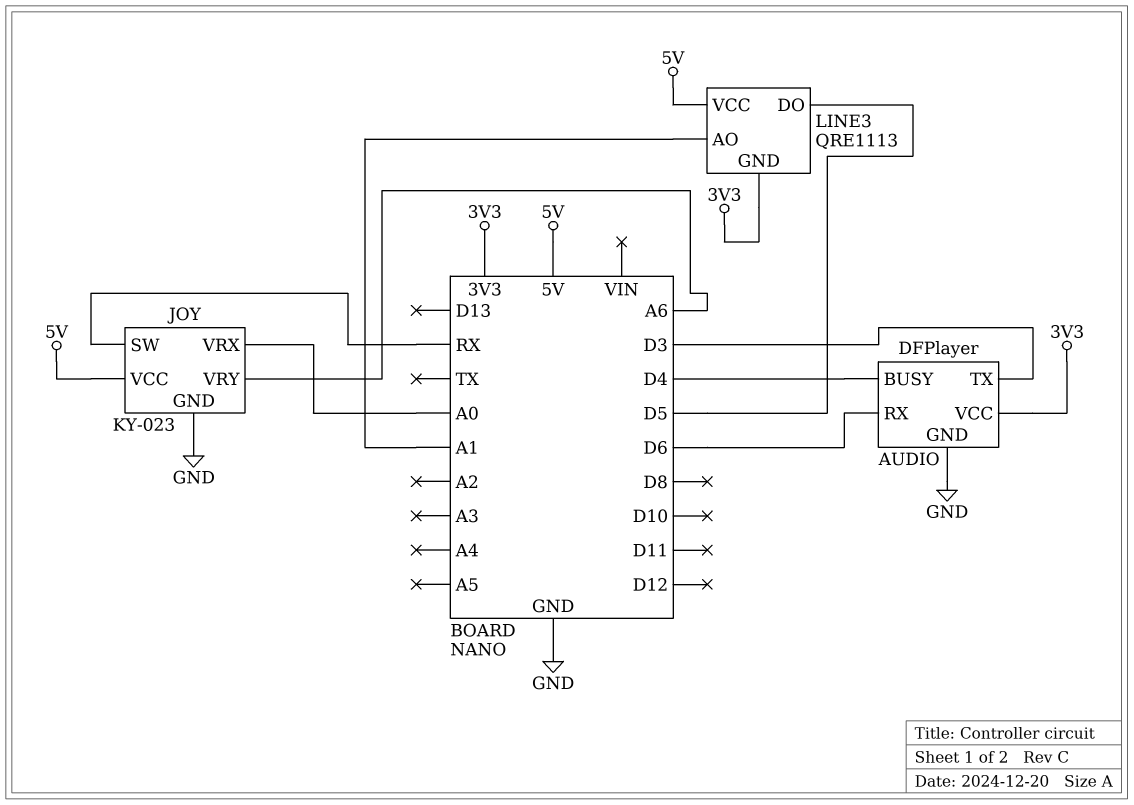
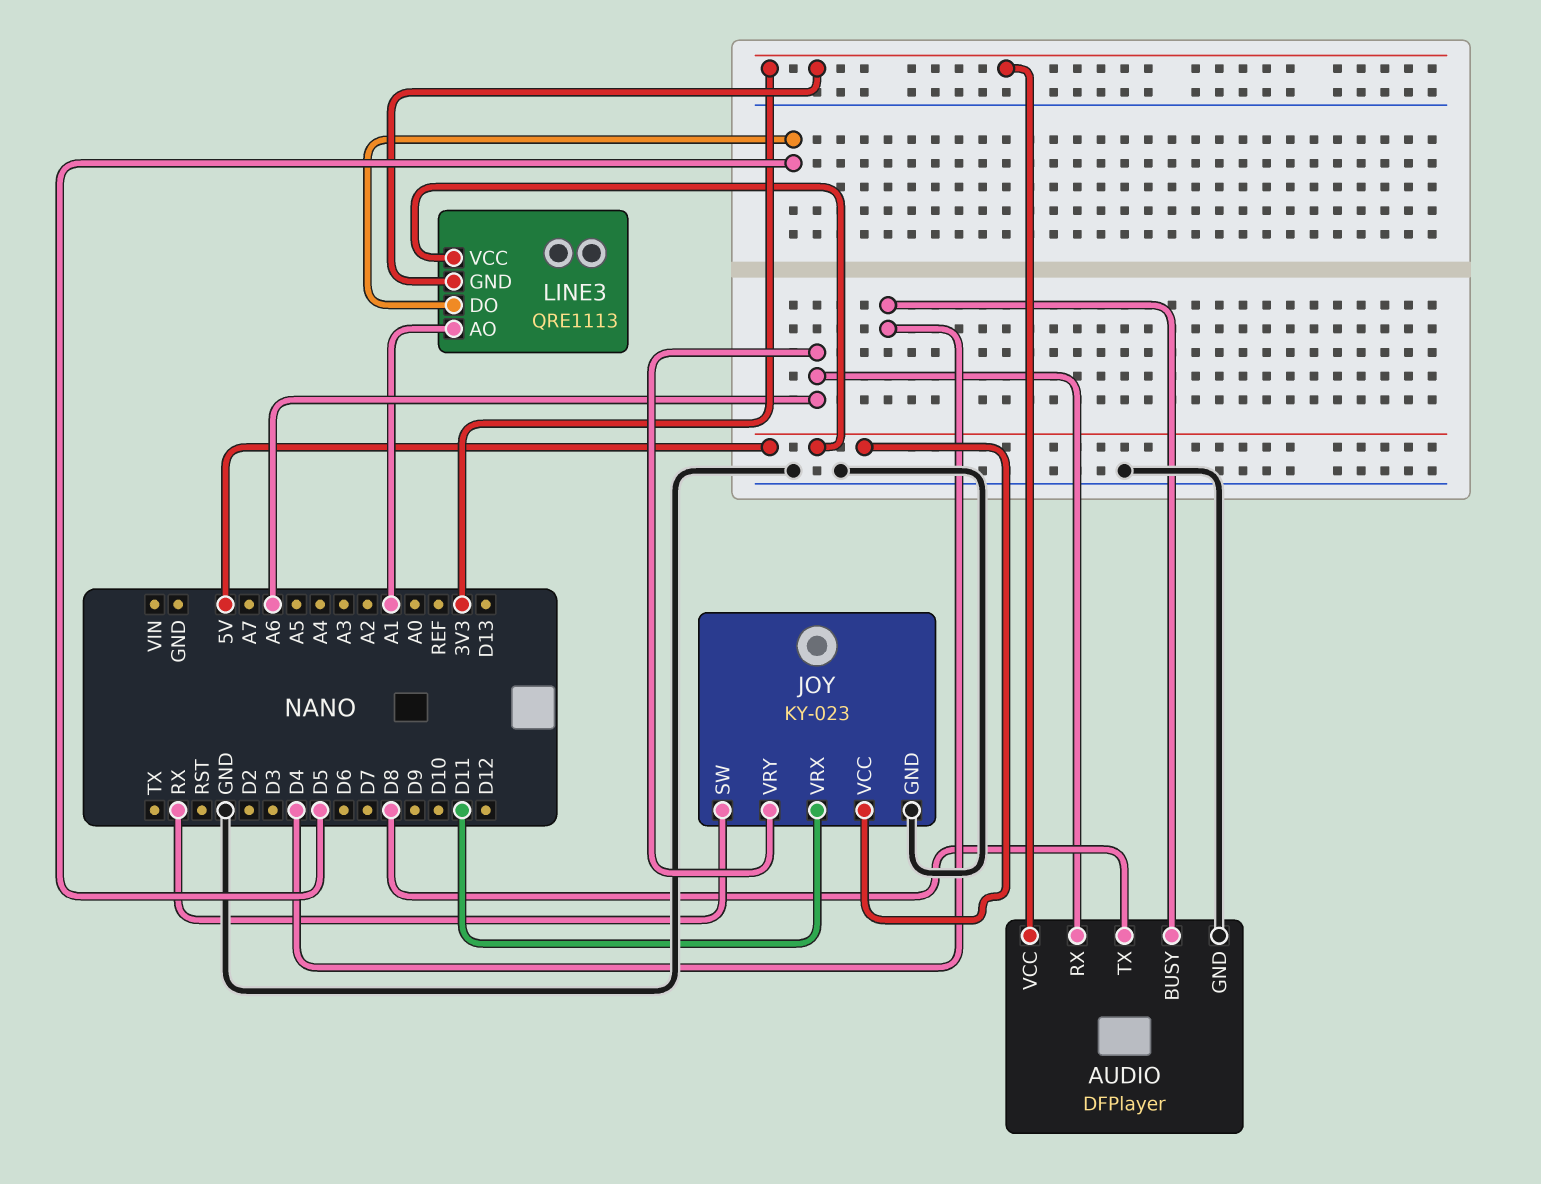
AUDIO pin RX: D6 -> A6
AUDIO pin TX: D3 -> D8
JOY pin VRX: A0 -> D11

